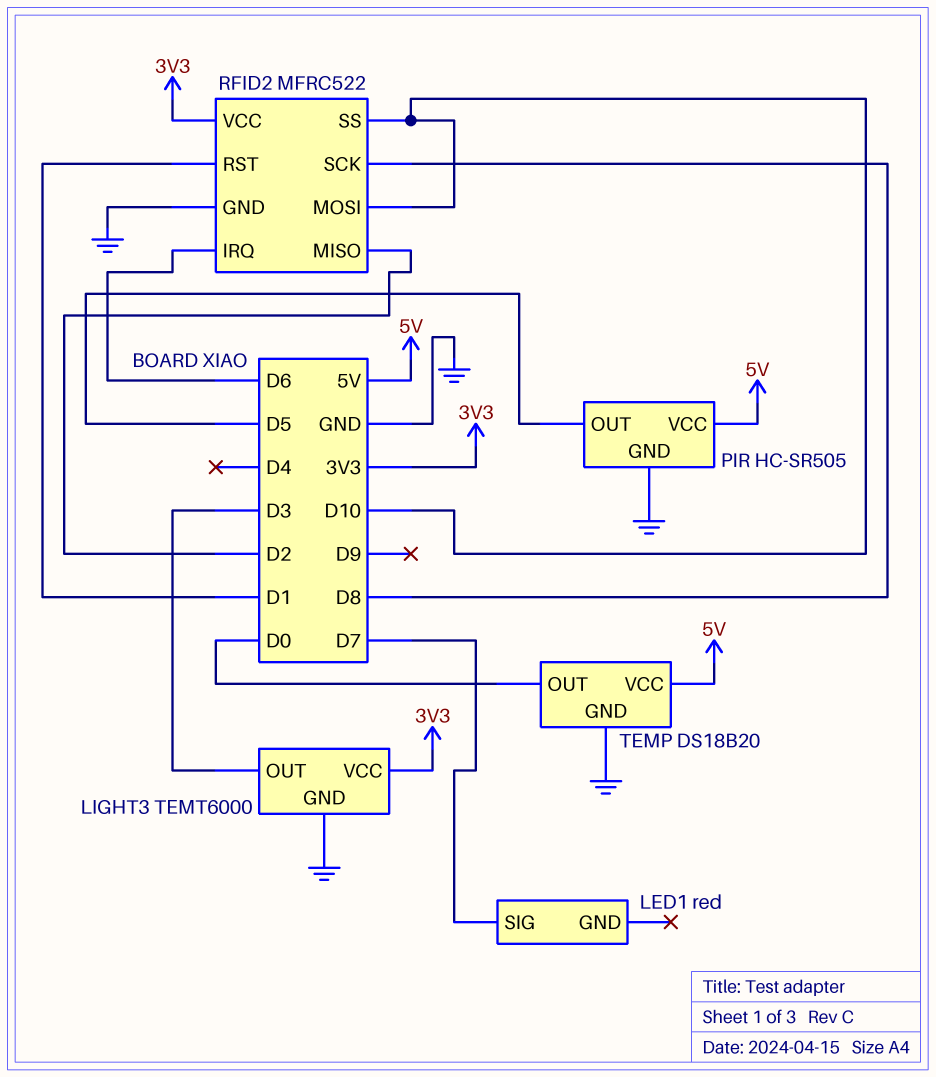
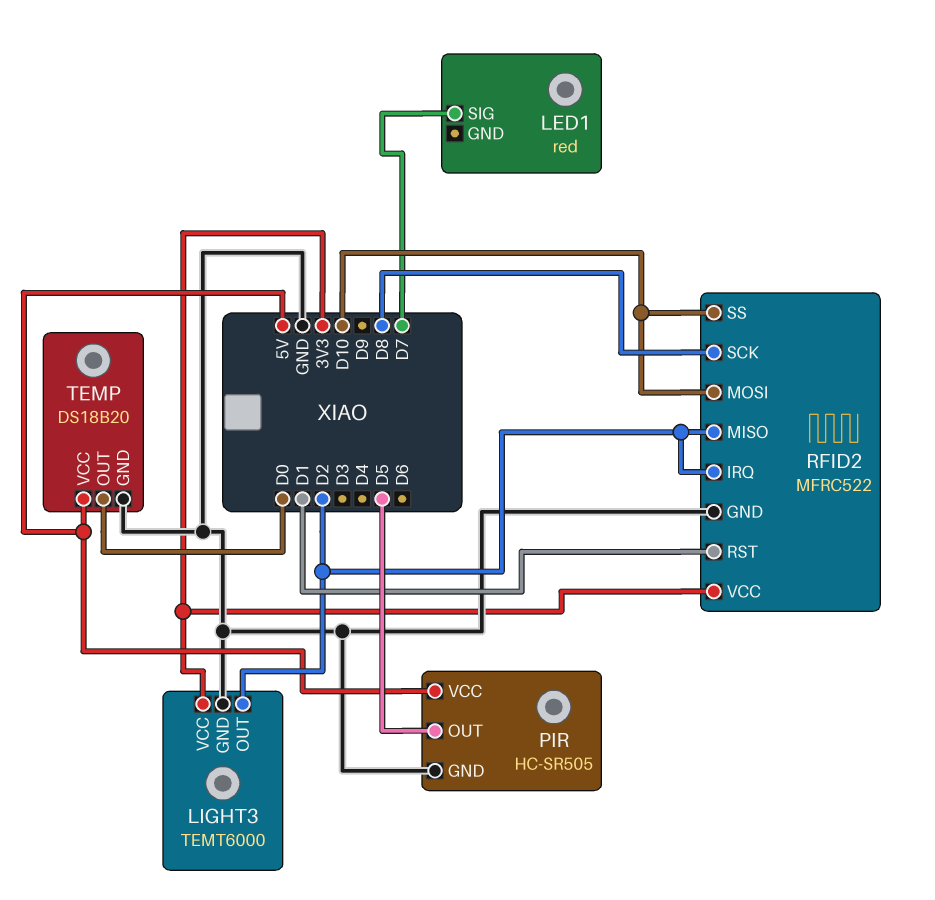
LIGHT3 pin OUT: D3 -> D2
RFID2 pin IRQ: D6 -> D2

